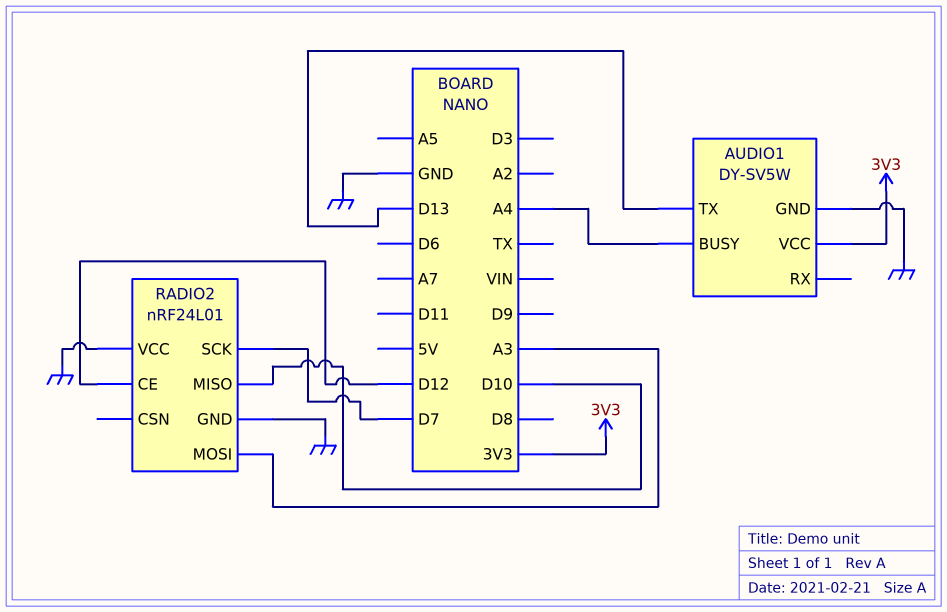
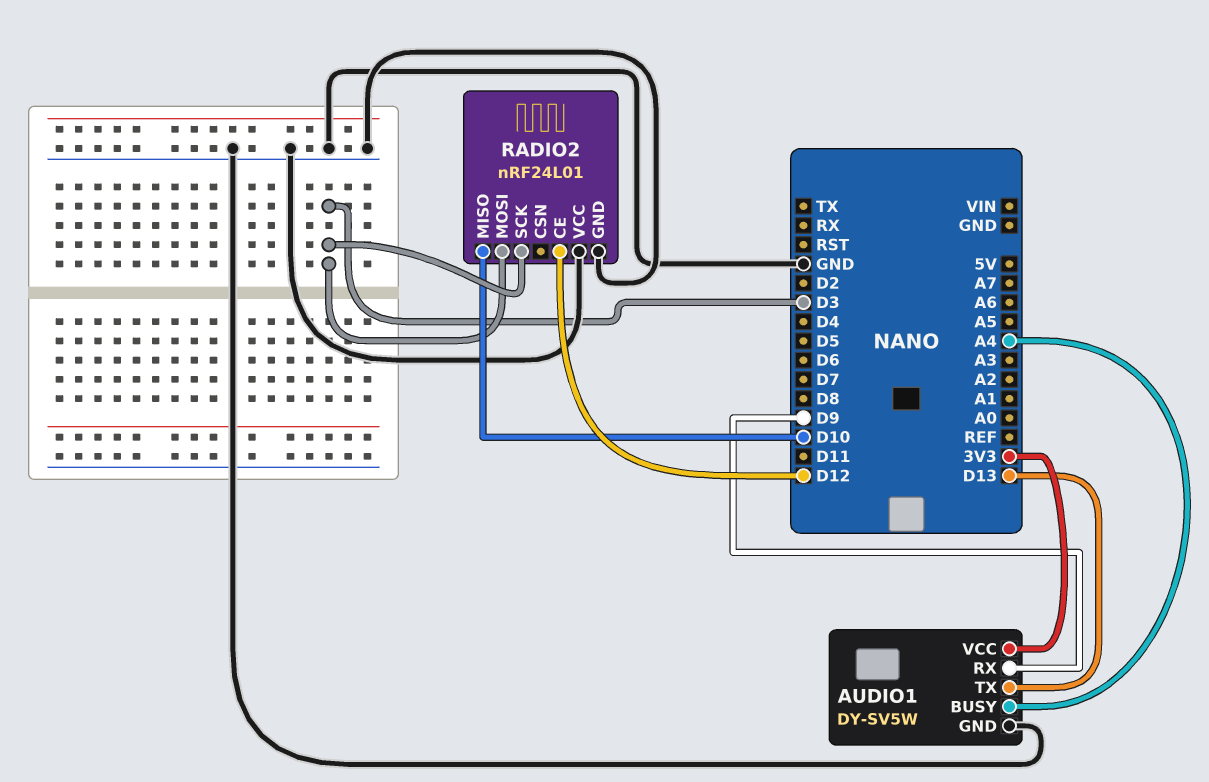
AUDIO1 pin RX: none -> D9
RADIO2 pin MOSI: A3 -> D3
RADIO2 pin SCK: D7 -> D3

